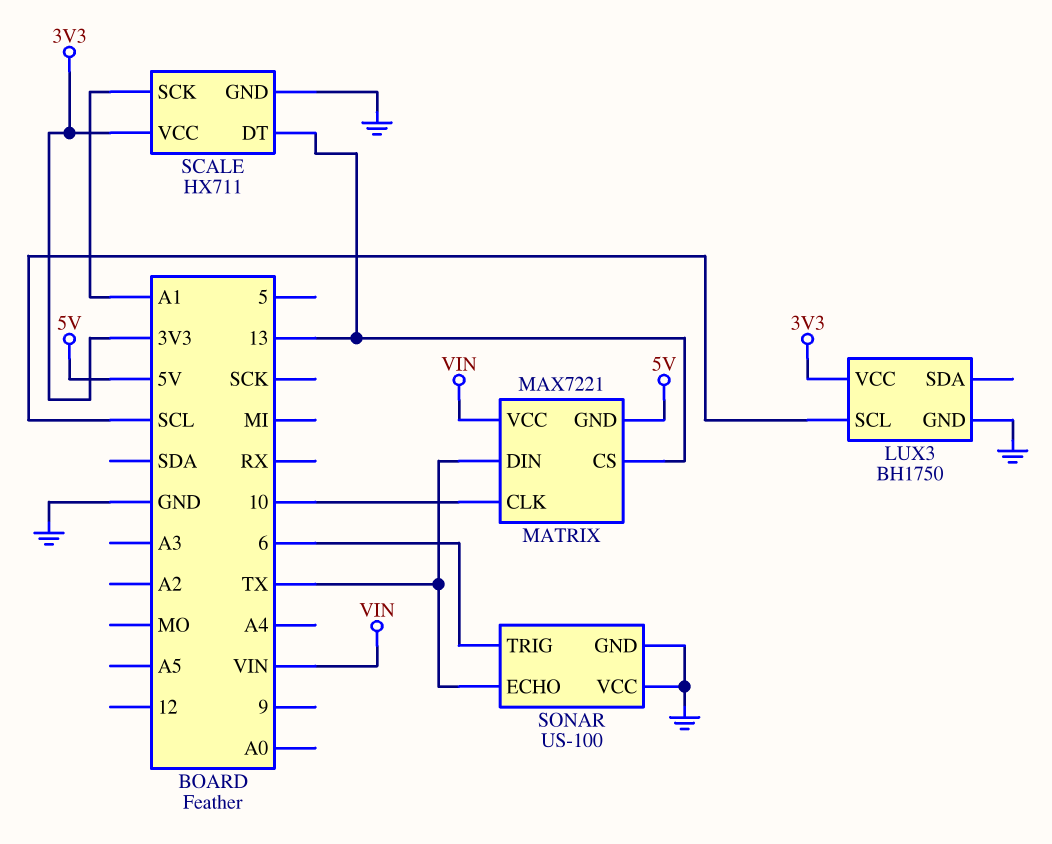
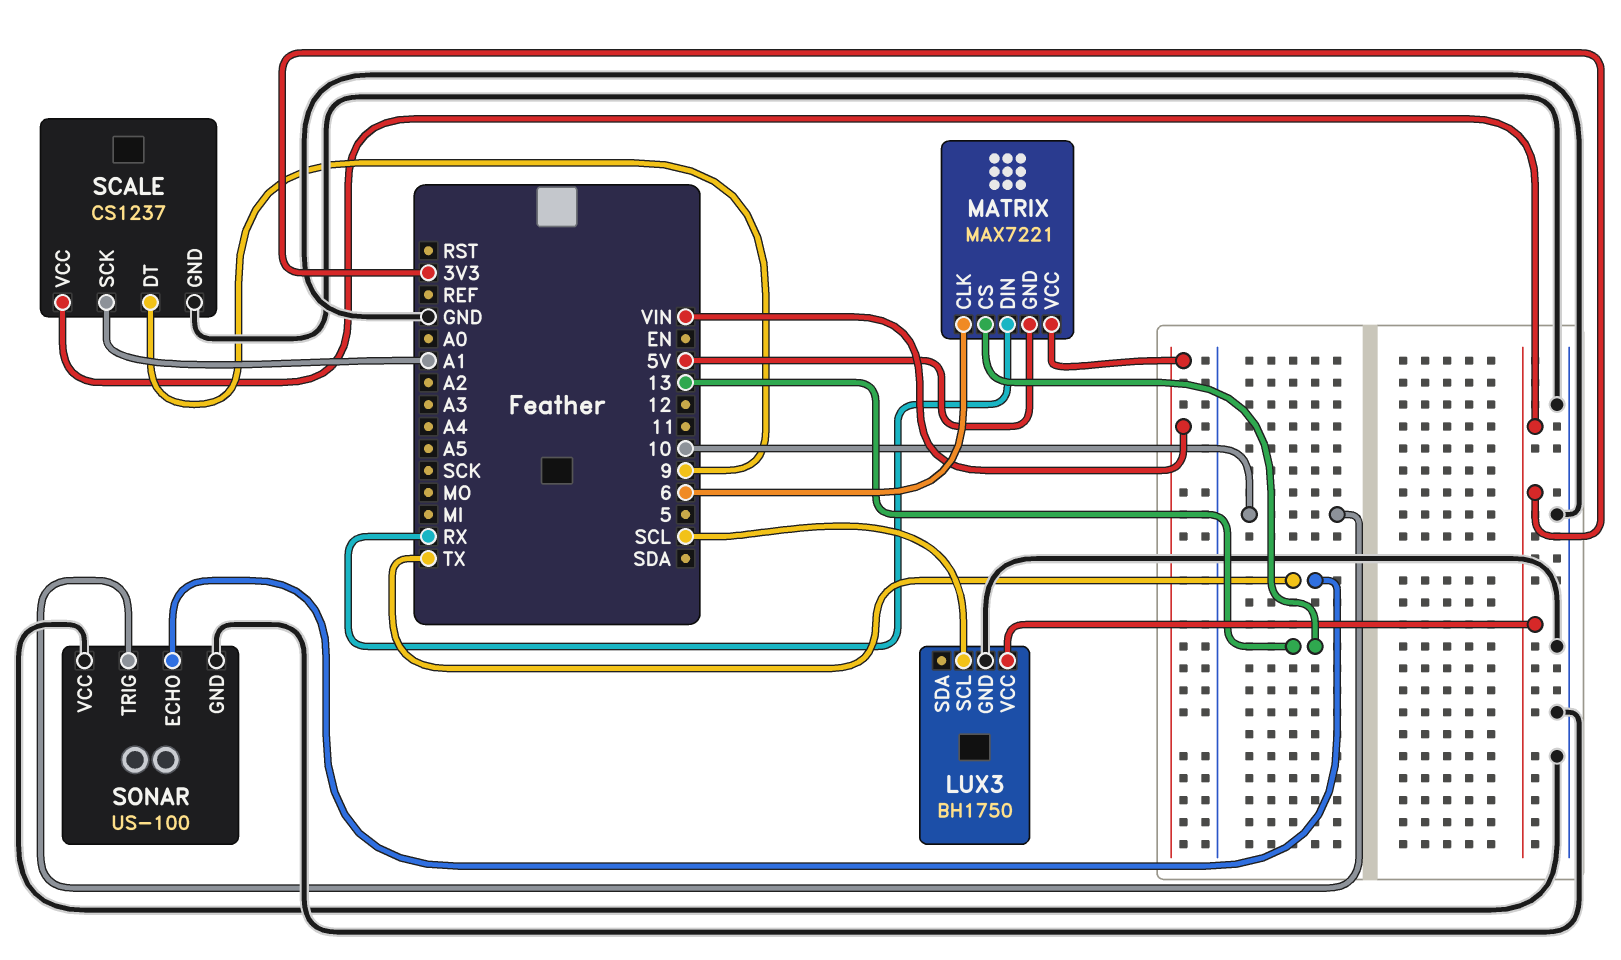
MATRIX pin CLK: 10 -> 6
MATRIX pin DIN: TX -> RX
SCALE: HX711 -> CS1237
SCALE pin DT: 13 -> 9
SONAR pin TRIG: 6 -> 10

